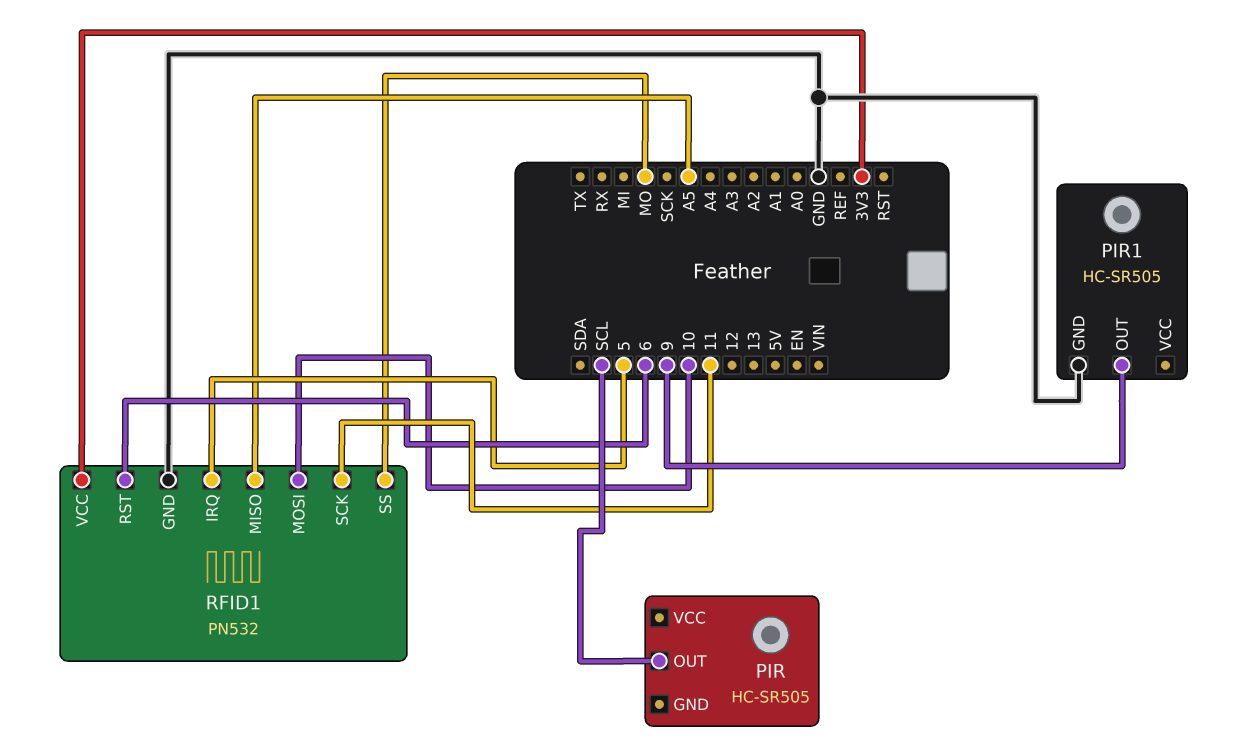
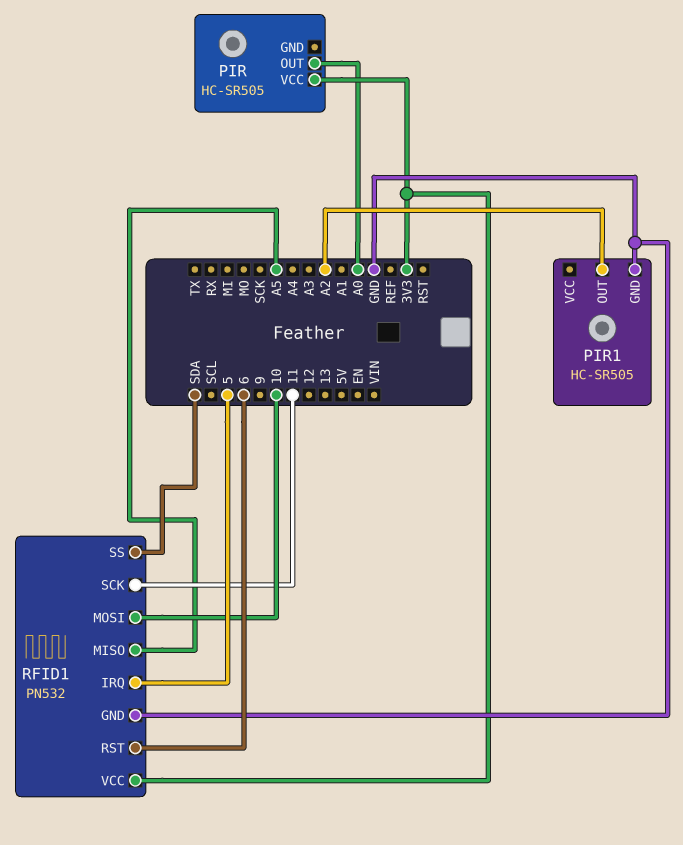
PIR pin OUT: SCL -> A0
PIR pin VCC: none -> 3V3
PIR1 pin OUT: 9 -> A2
RFID1 pin SS: MO -> SDA

